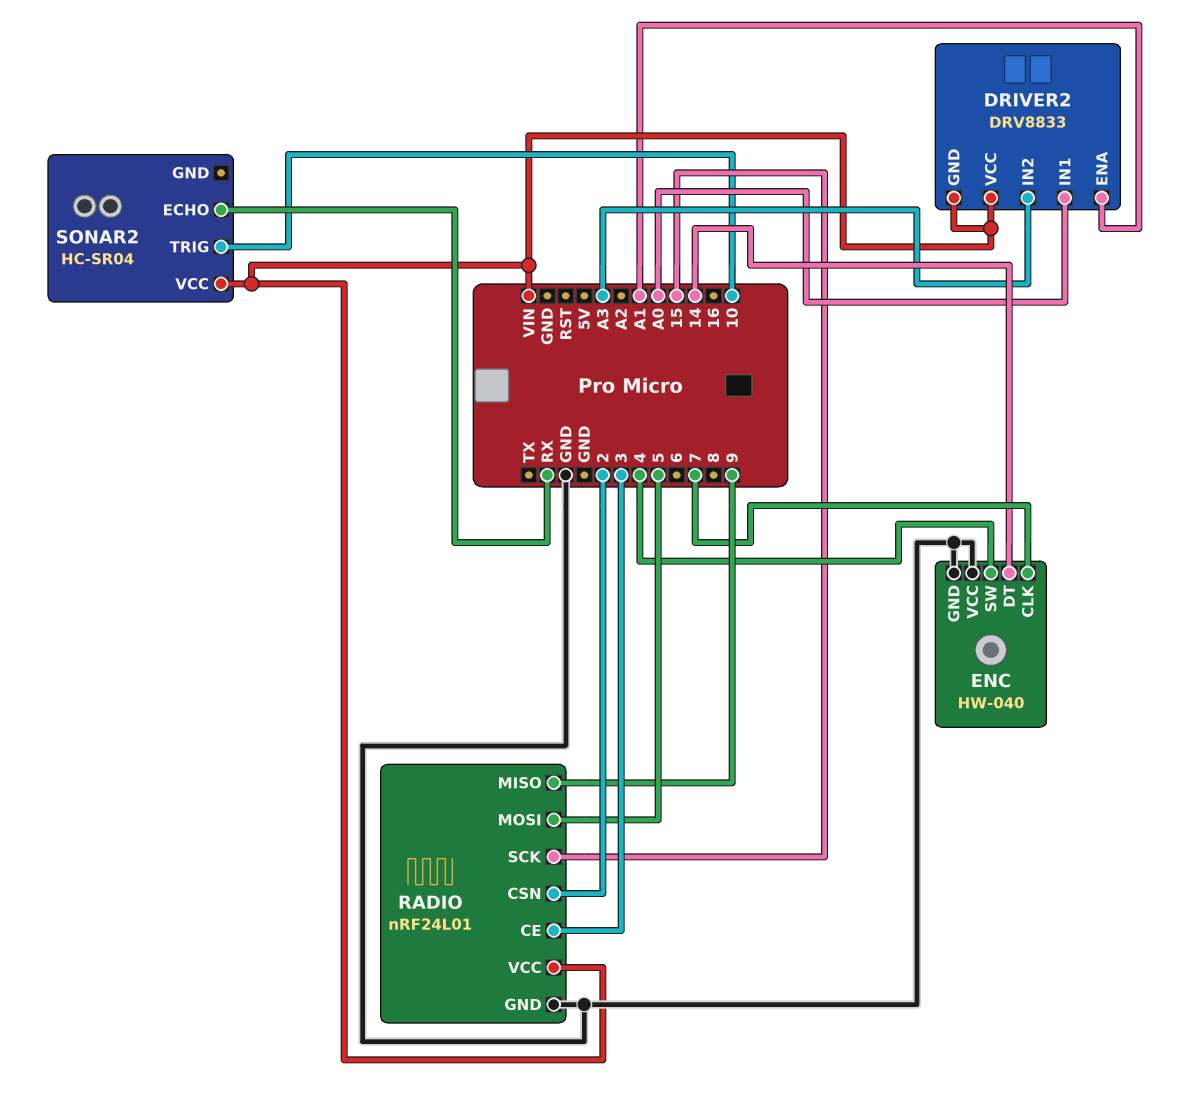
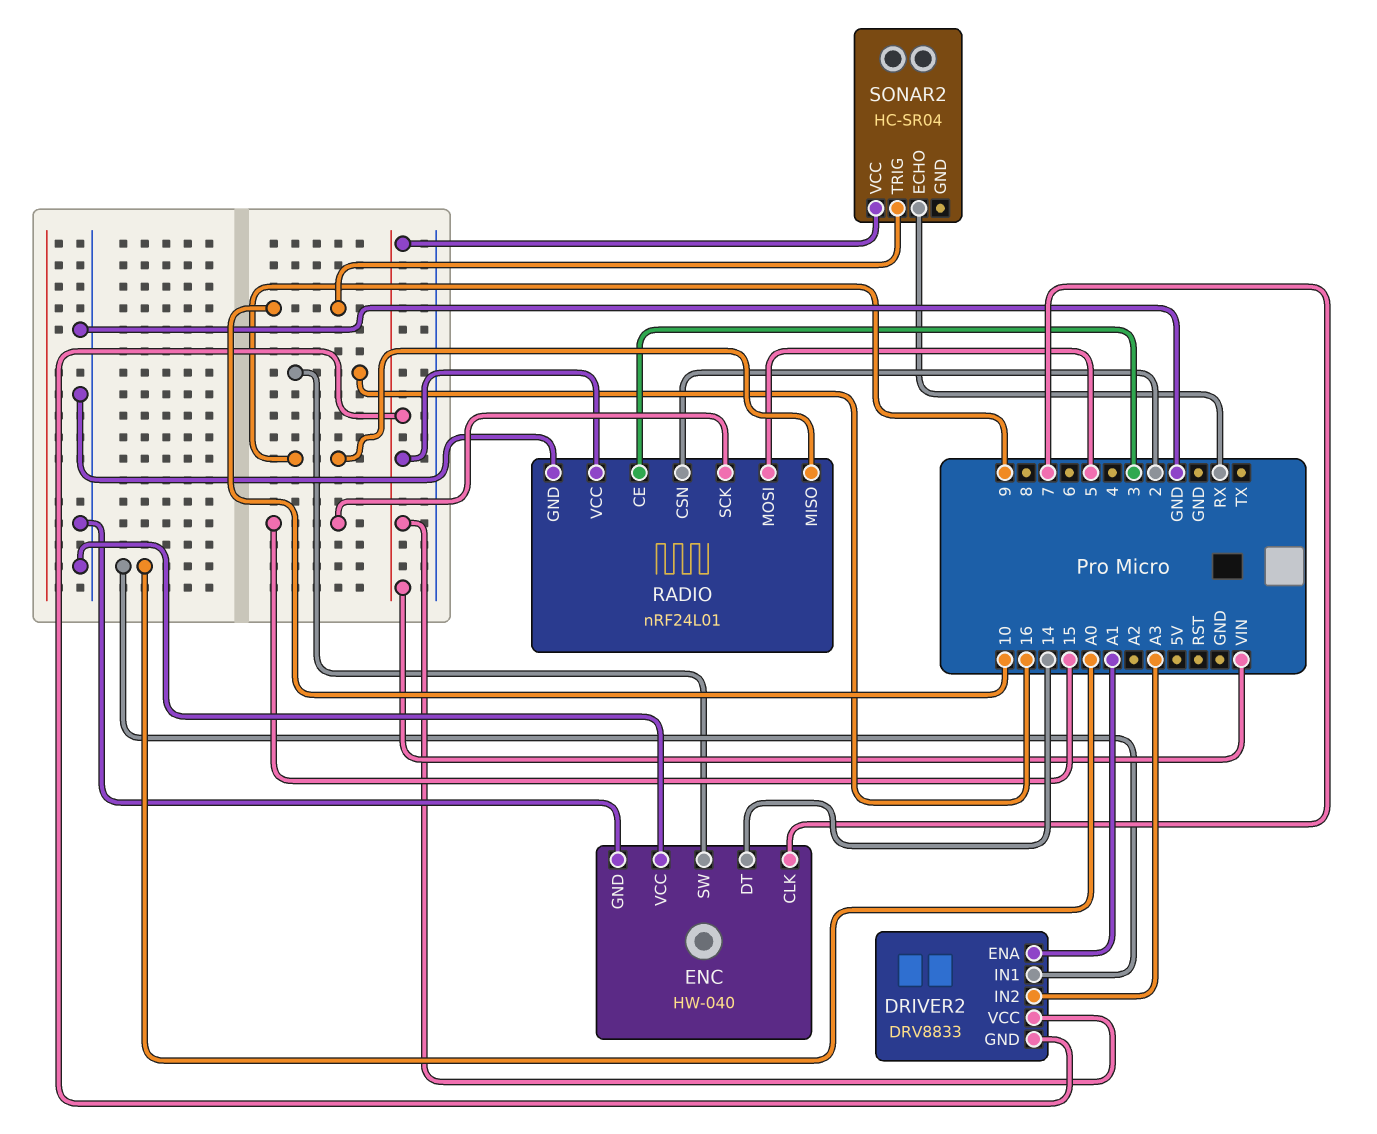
ENC pin SW: 4 -> 16

